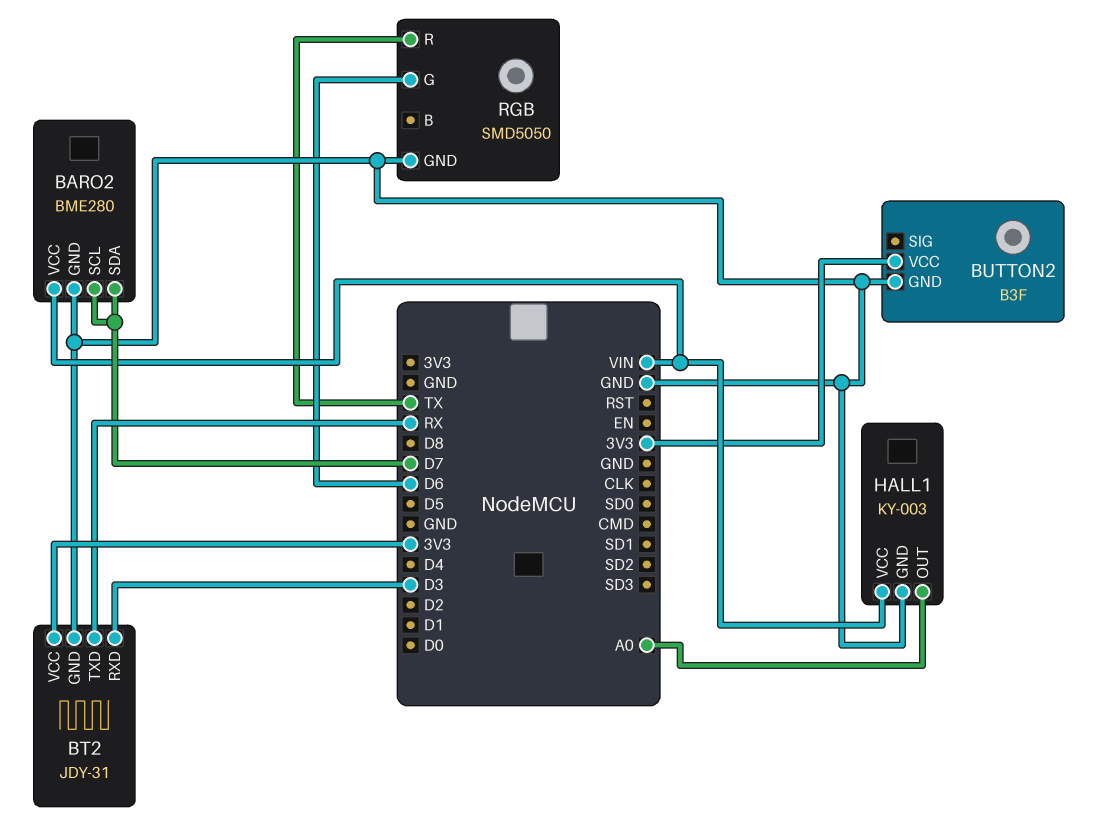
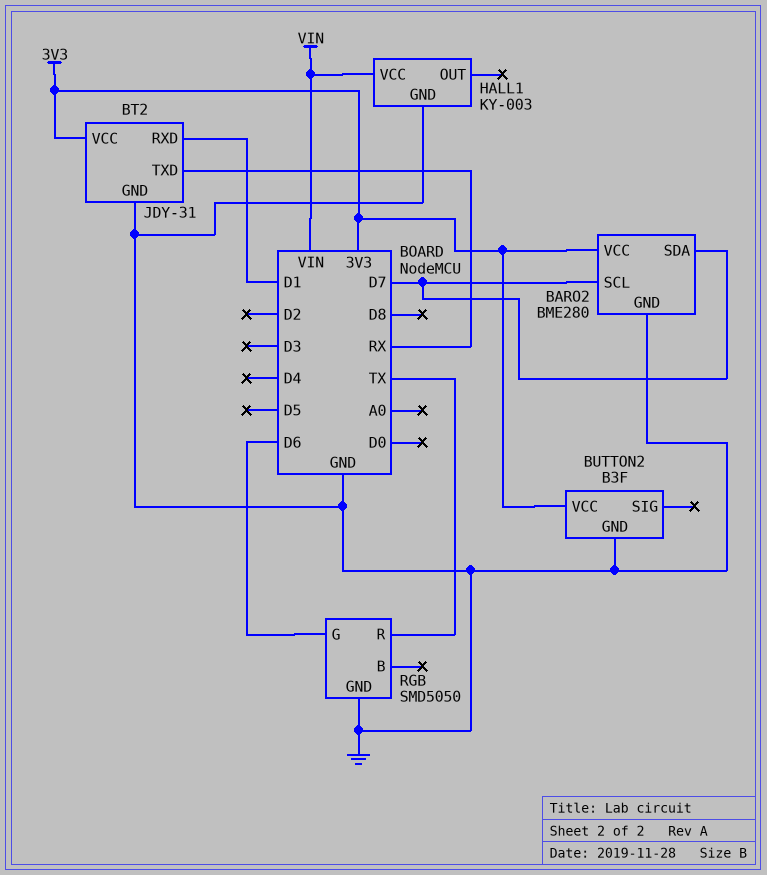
BARO2 pin VCC: VIN -> 3V3
BT2 pin RXD: D3 -> D1
HALL1 pin OUT: A0 -> none

